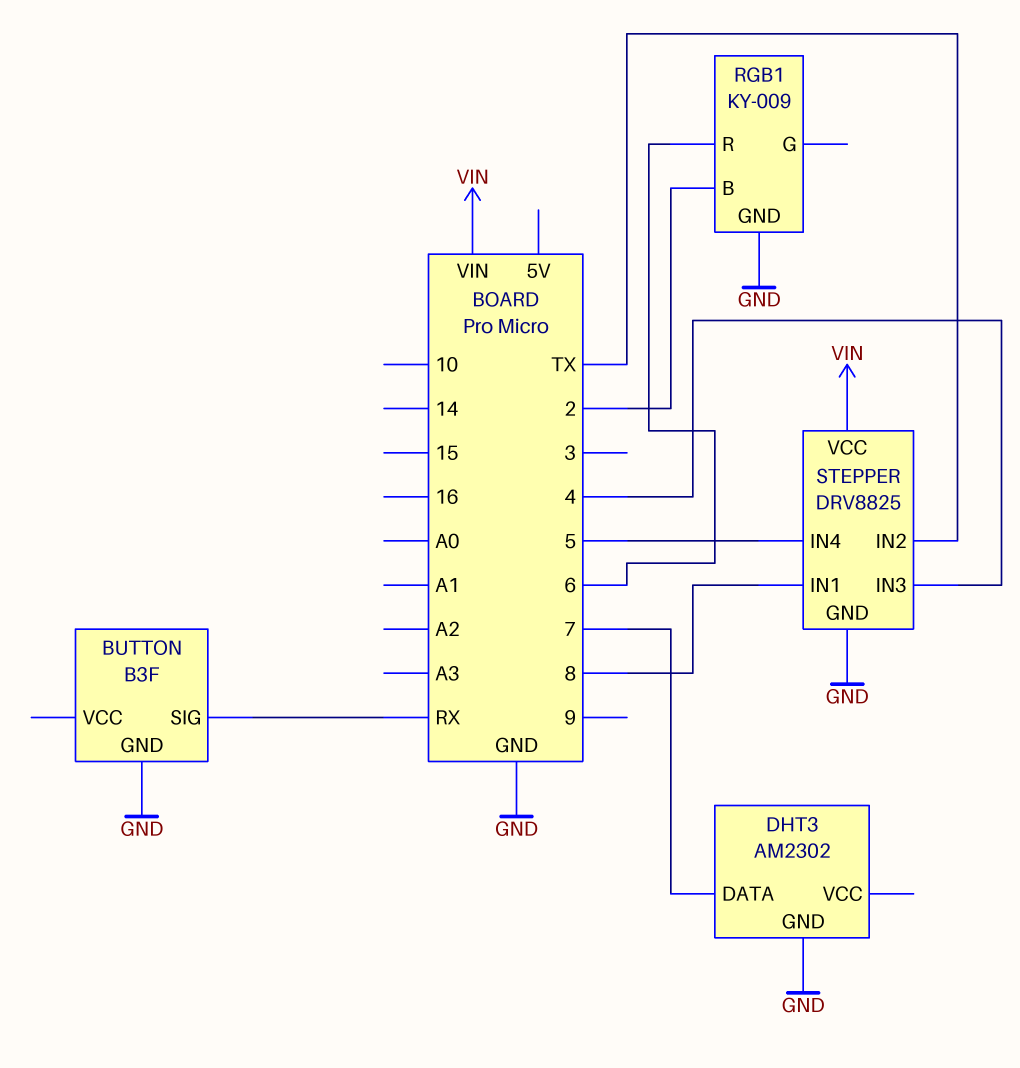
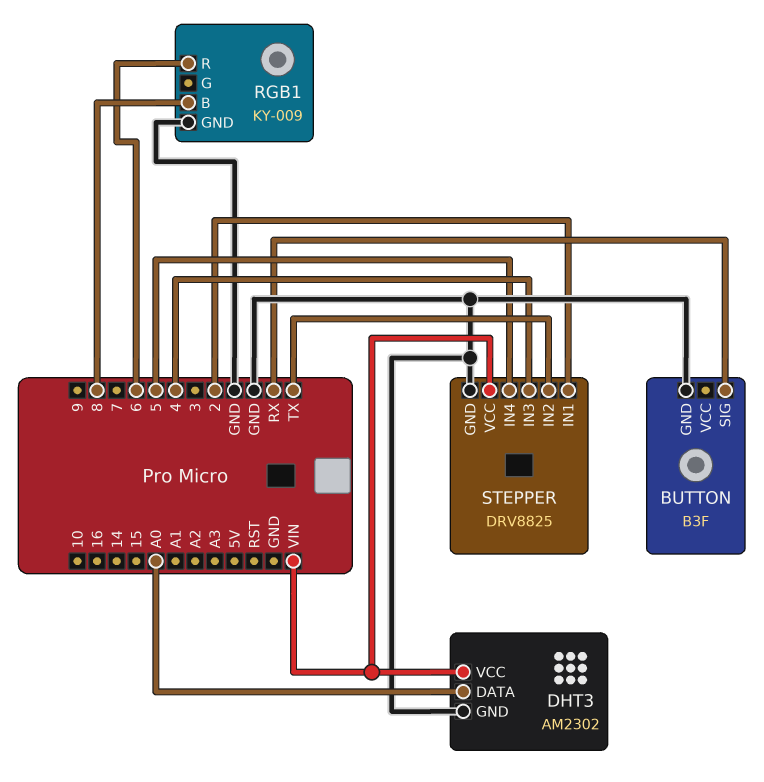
DHT3 pin DATA: 7 -> A0
DHT3 pin VCC: none -> VIN
RGB1 pin B: 2 -> 8
STEPPER pin IN1: 8 -> 2

